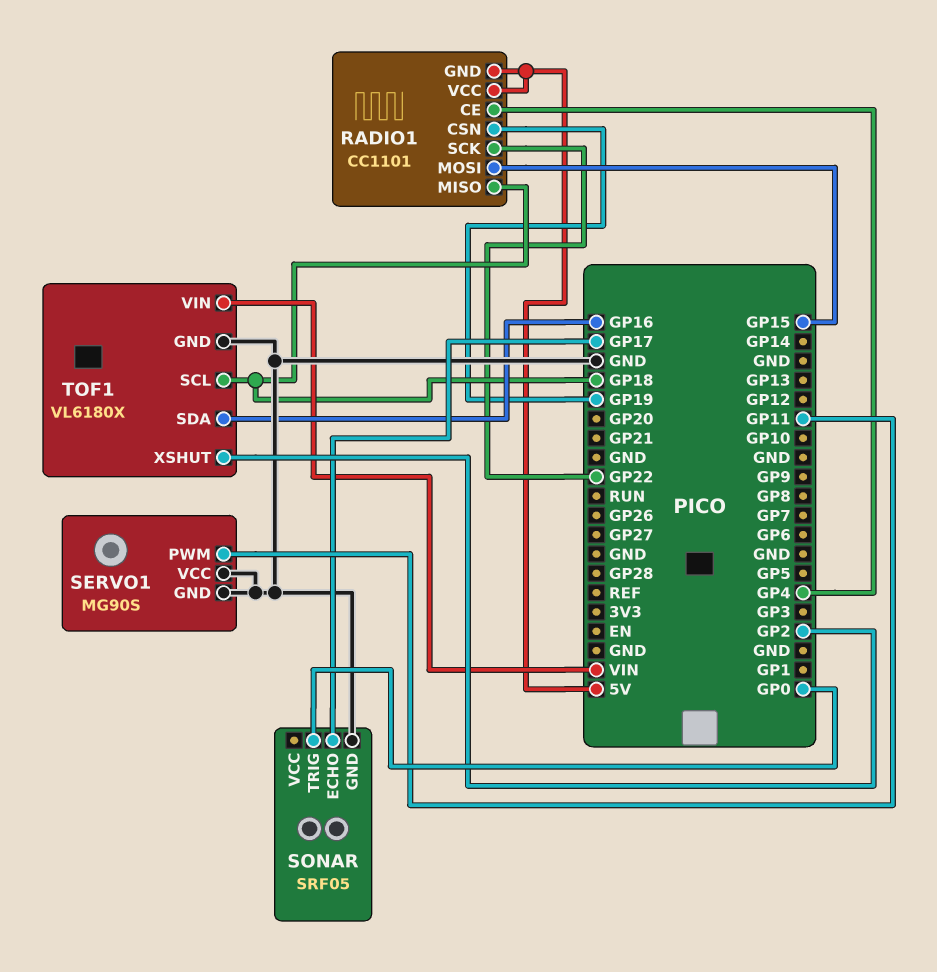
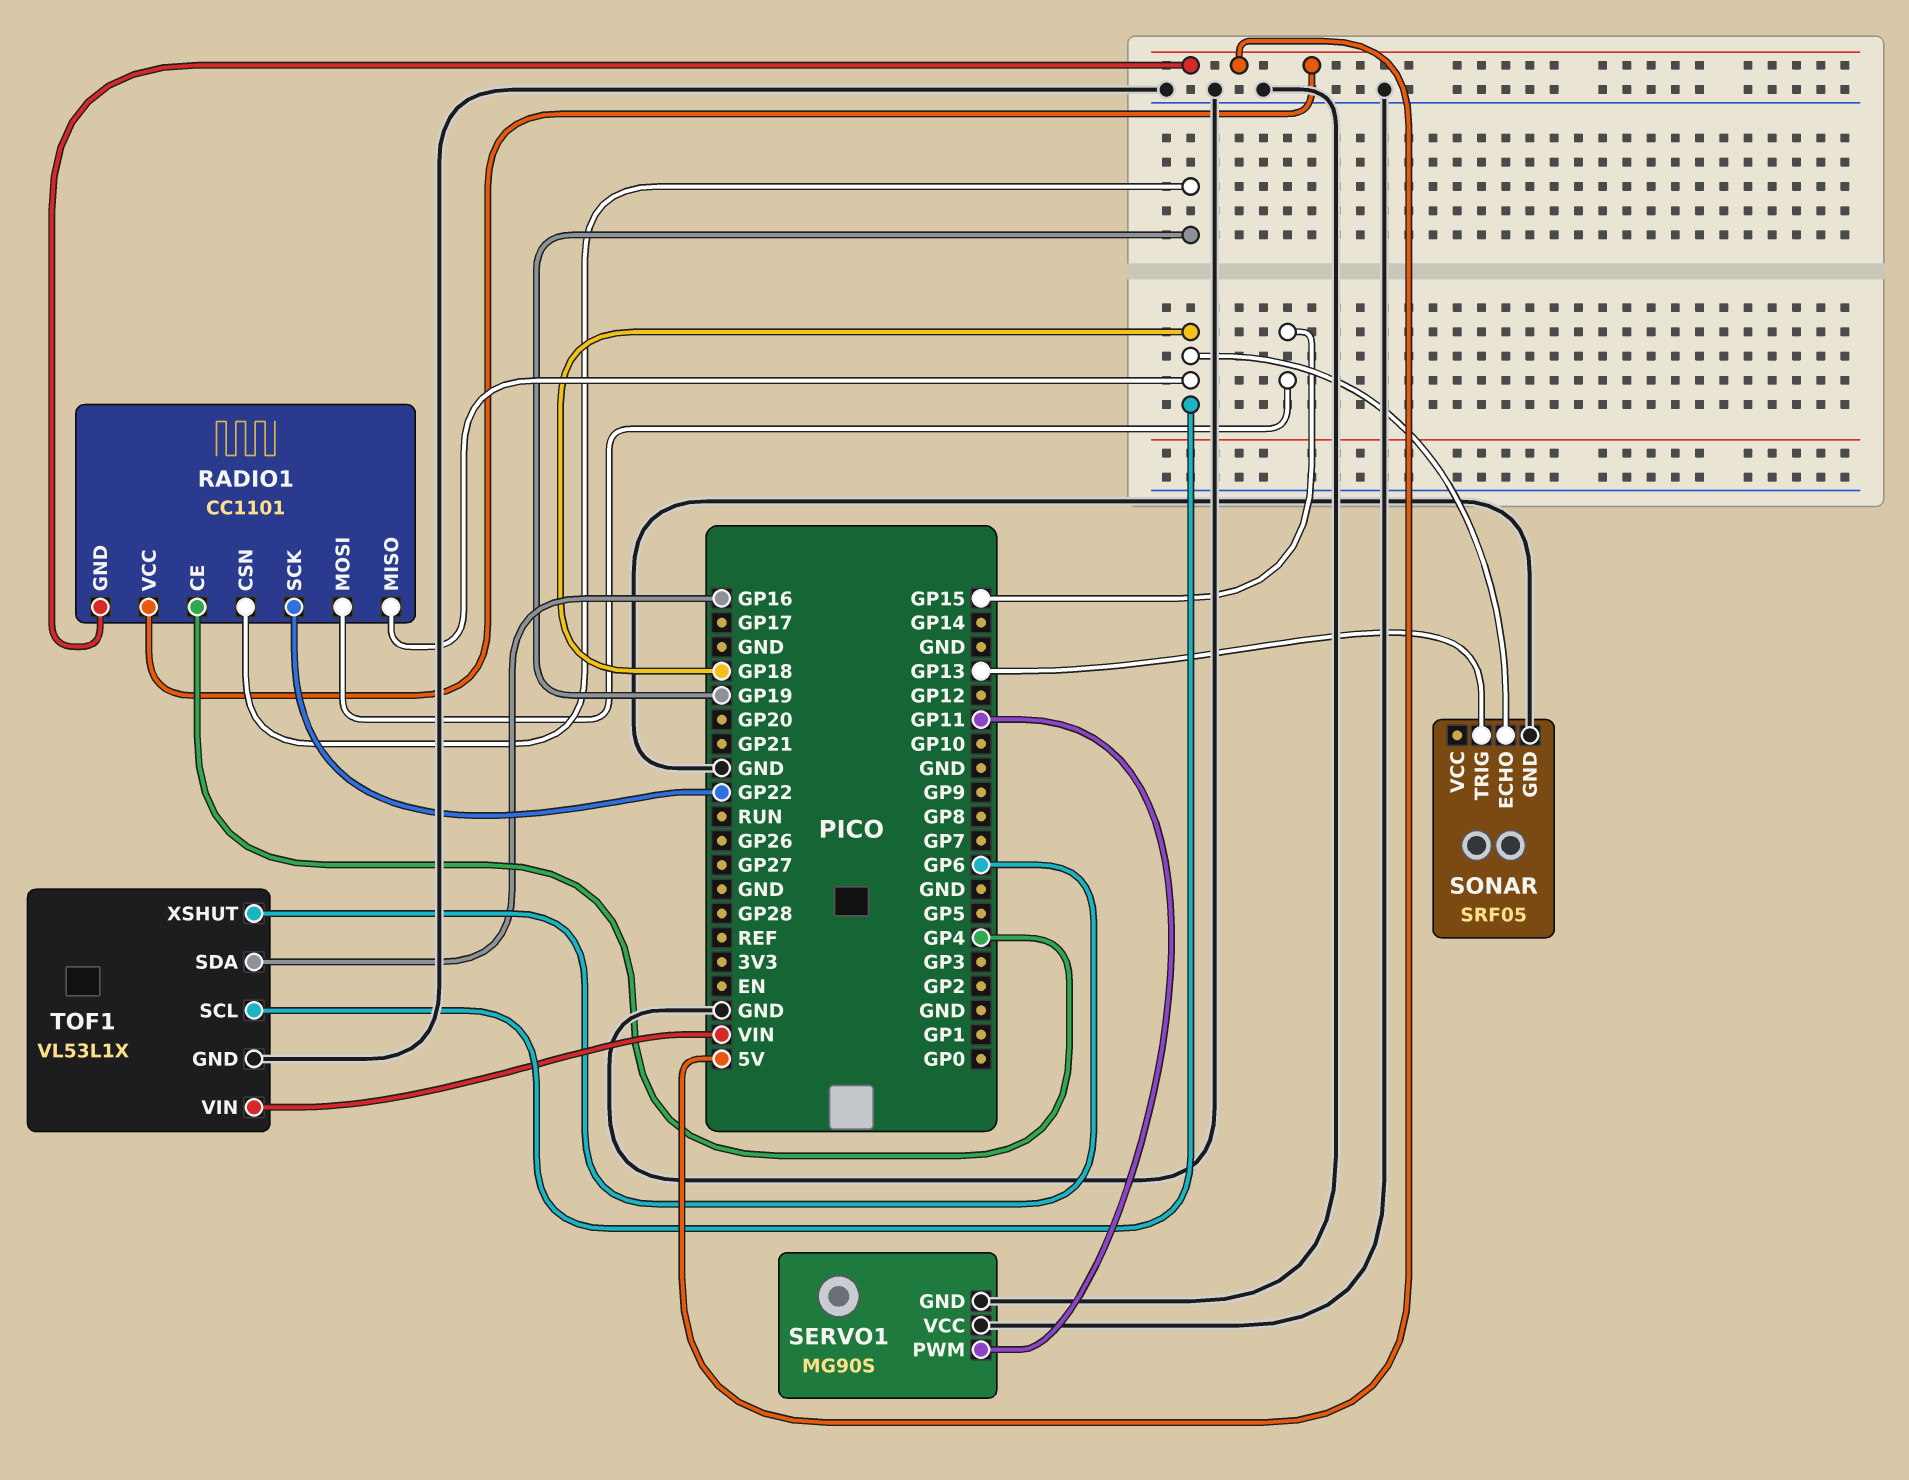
SONAR pin ECHO: GP17 -> GP18
SONAR pin TRIG: GP0 -> GP13
TOF1: VL6180X -> VL53L1X
TOF1 pin XSHUT: GP2 -> GP6

